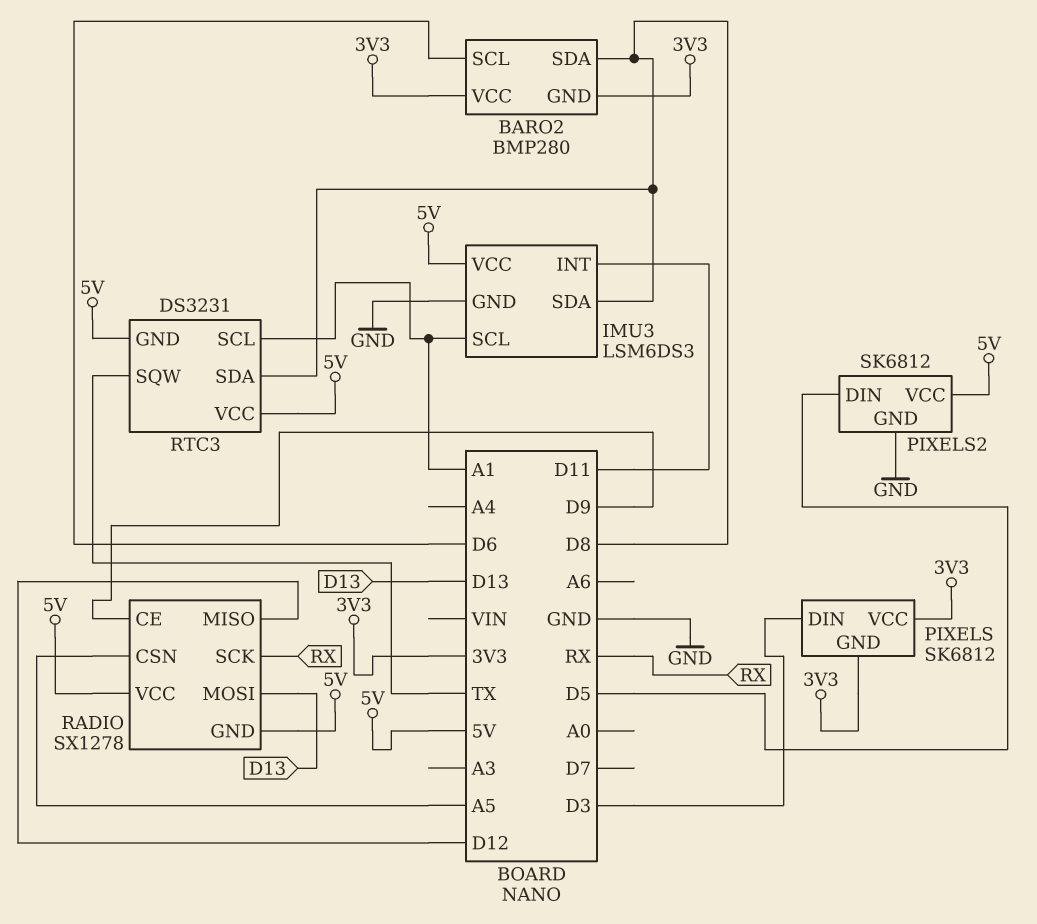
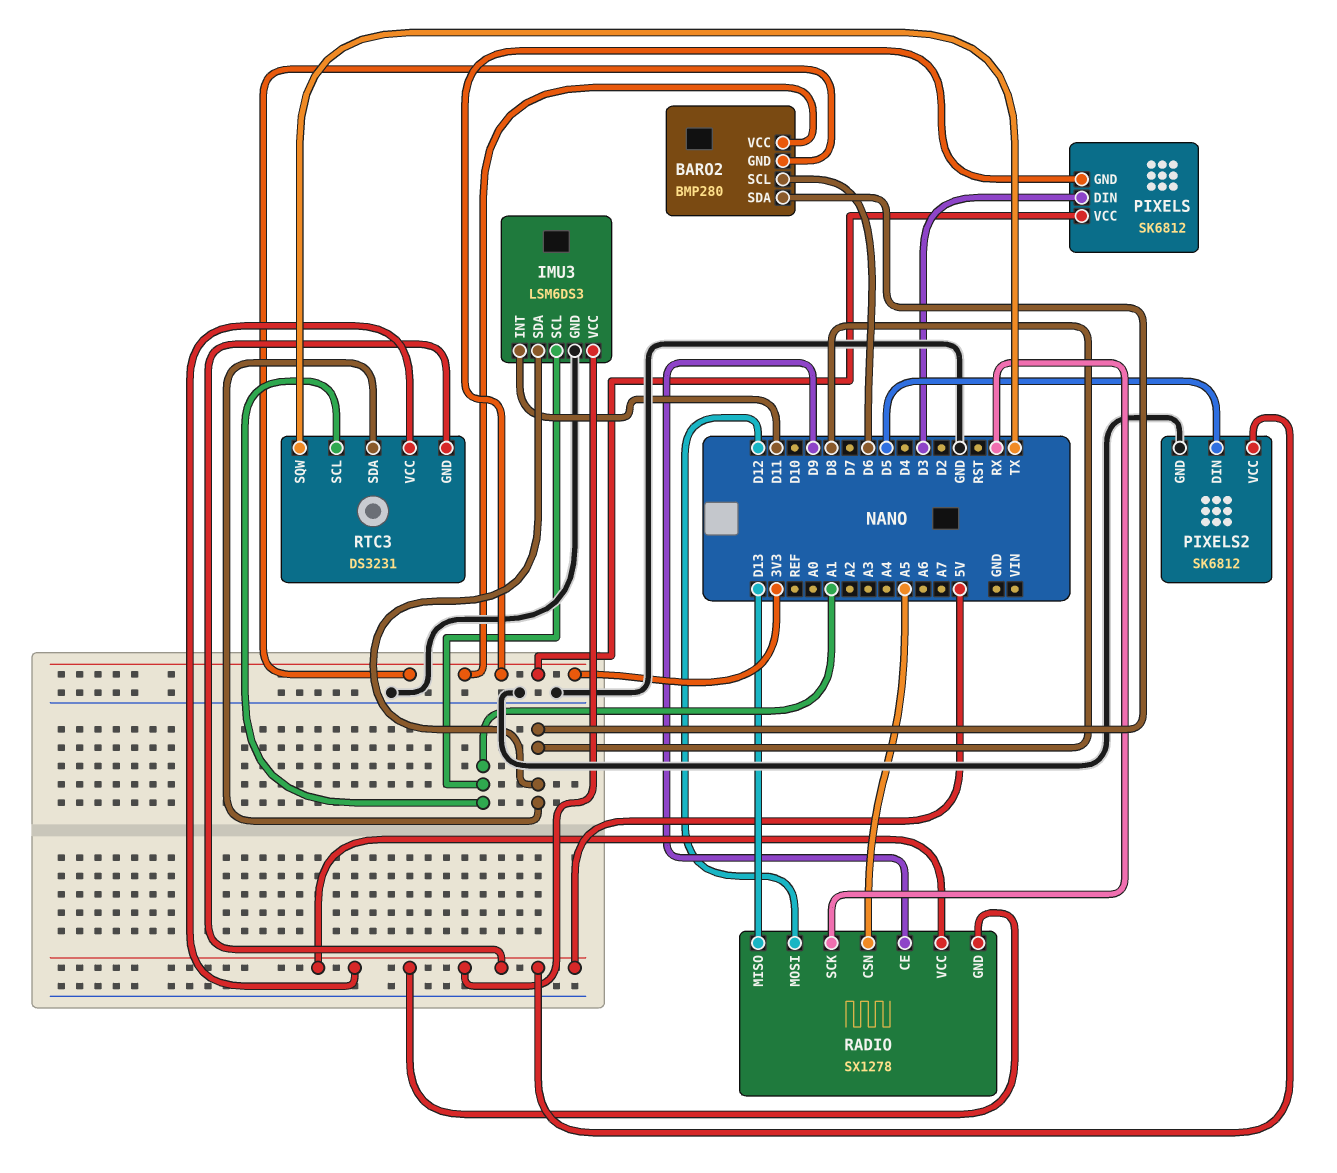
RADIO pin MISO: D12 -> D13
RADIO pin MOSI: D13 -> D12

